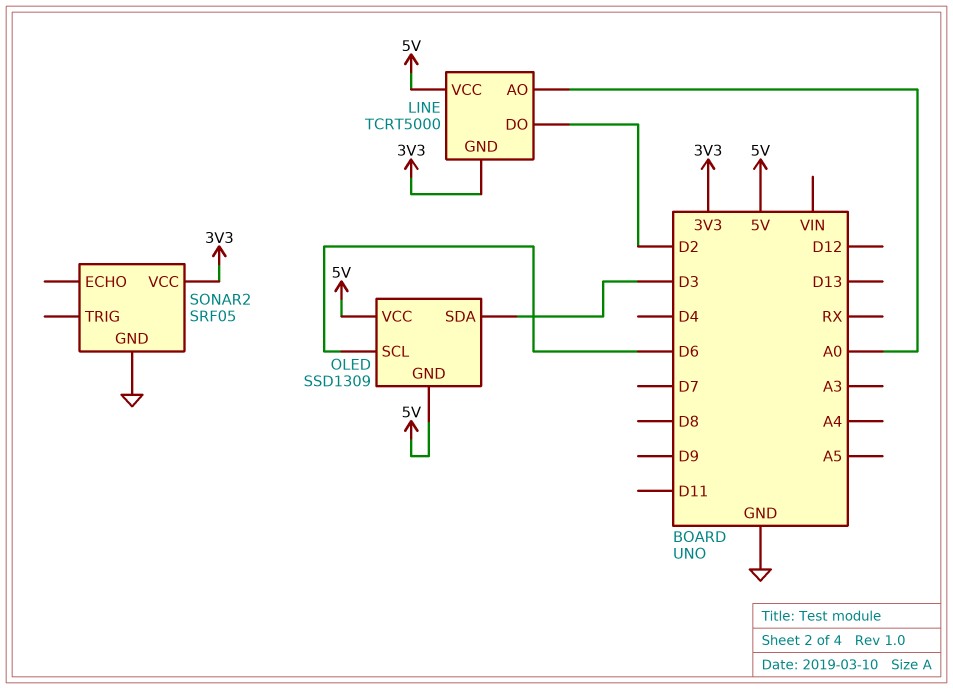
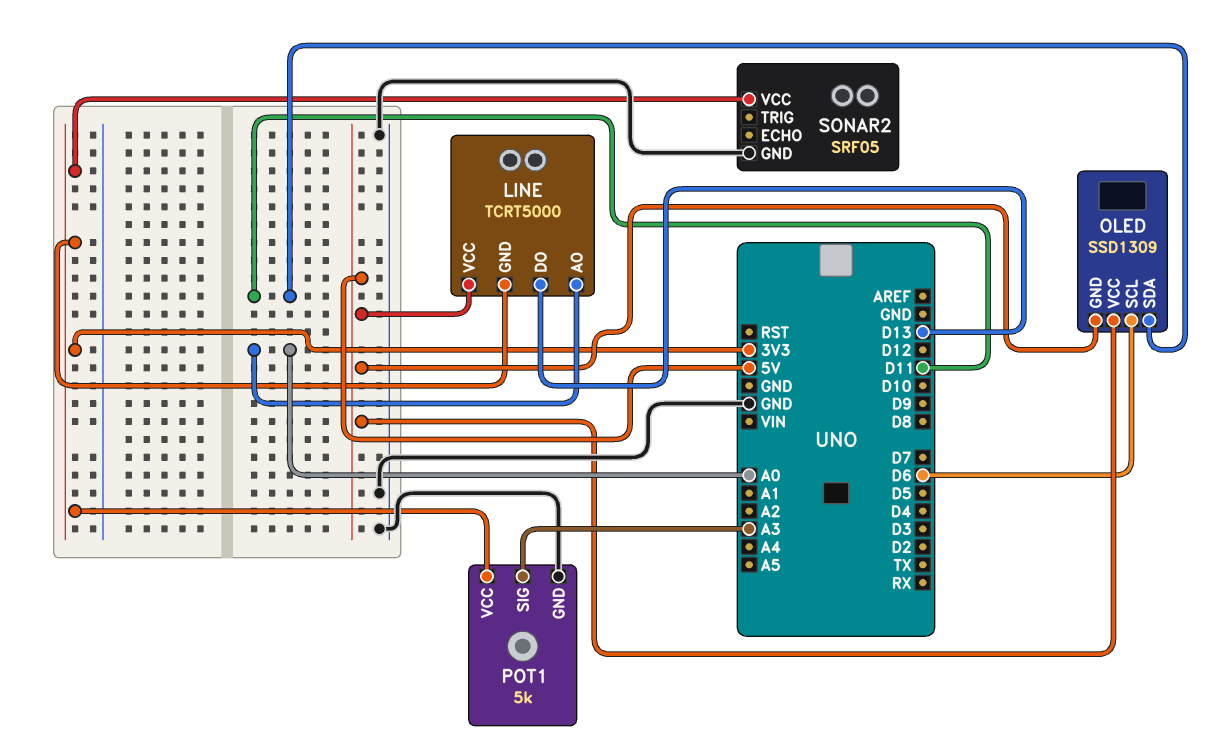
LINE pin DO: D2 -> D13
OLED pin SDA: D3 -> D11
POT1: none -> 5k
POT1 pin GND: none -> GND
POT1 pin SIG: none -> A3
POT1 pin VCC: none -> 3V3

